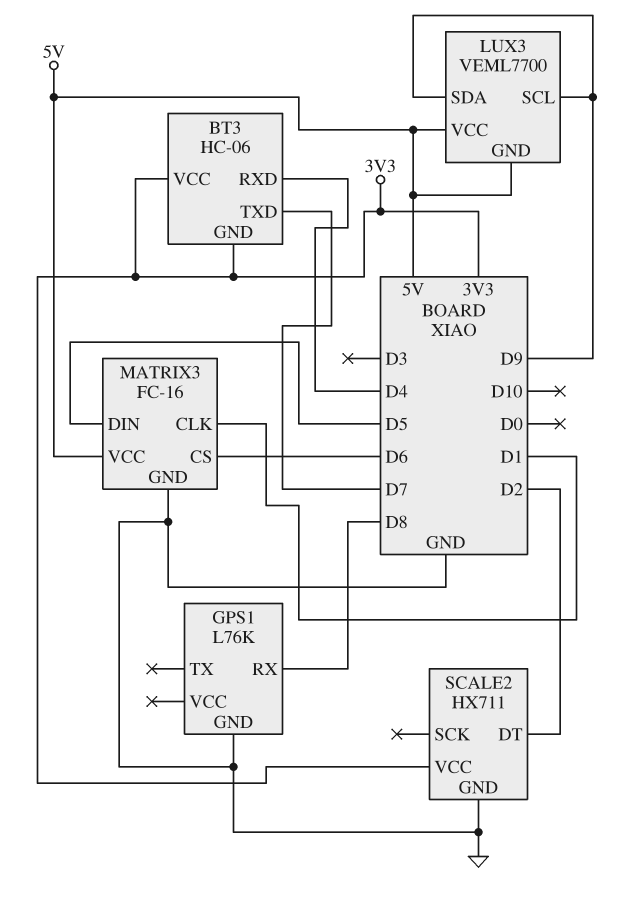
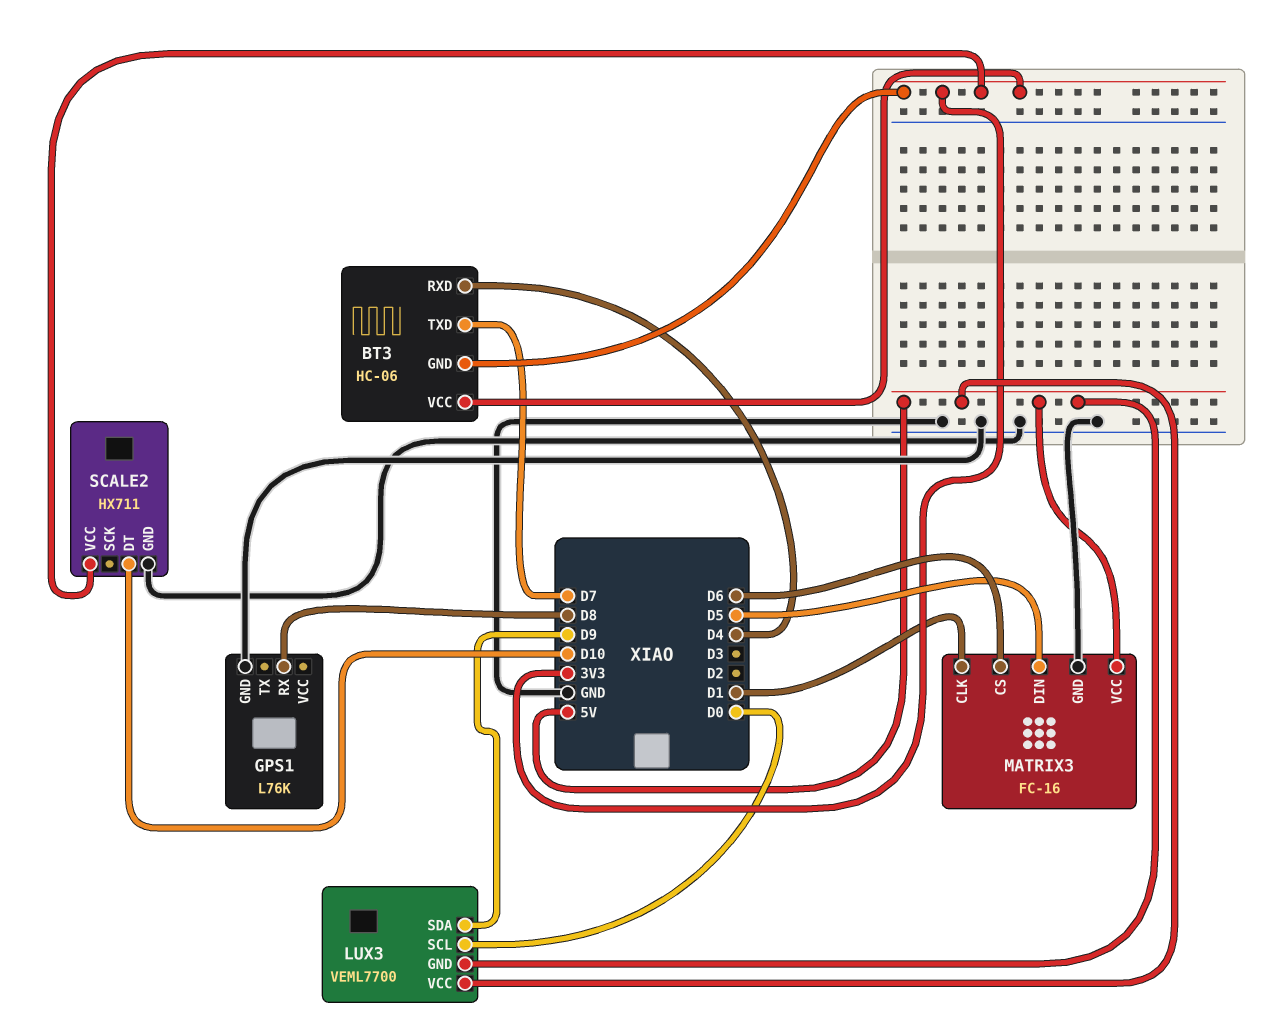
LUX3 pin SCL: D9 -> D0
SCALE2 pin DT: D2 -> D10

